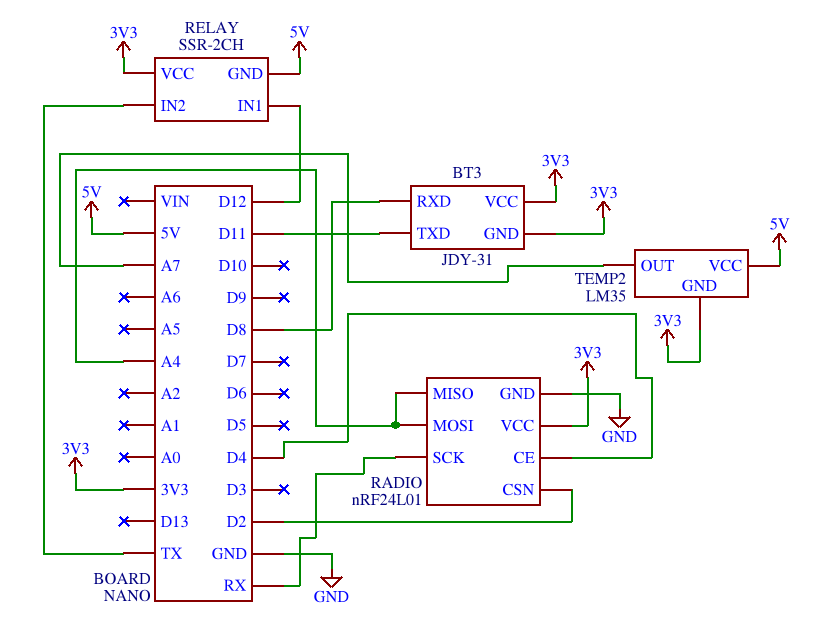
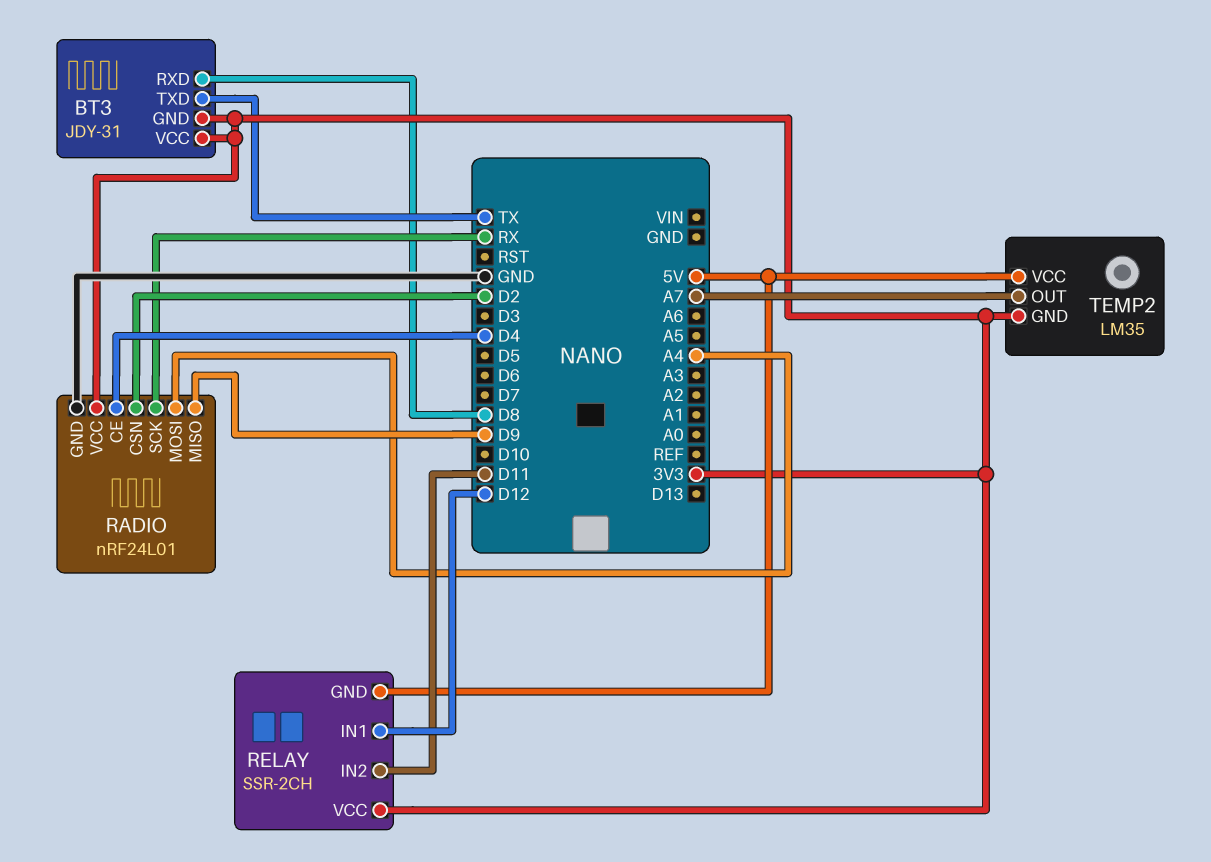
BT3 pin TXD: D11 -> TX
RADIO pin MISO: A4 -> D9
RELAY pin IN2: TX -> D11

